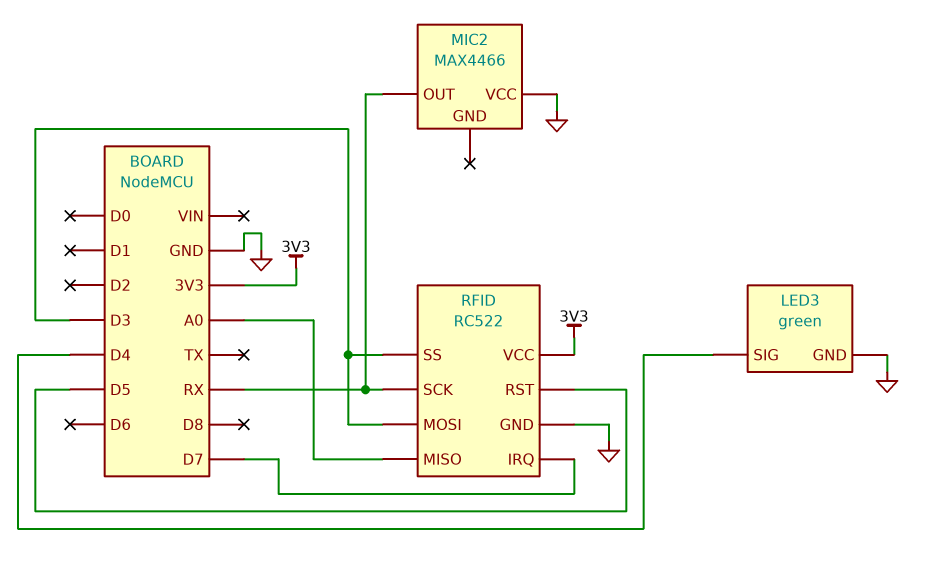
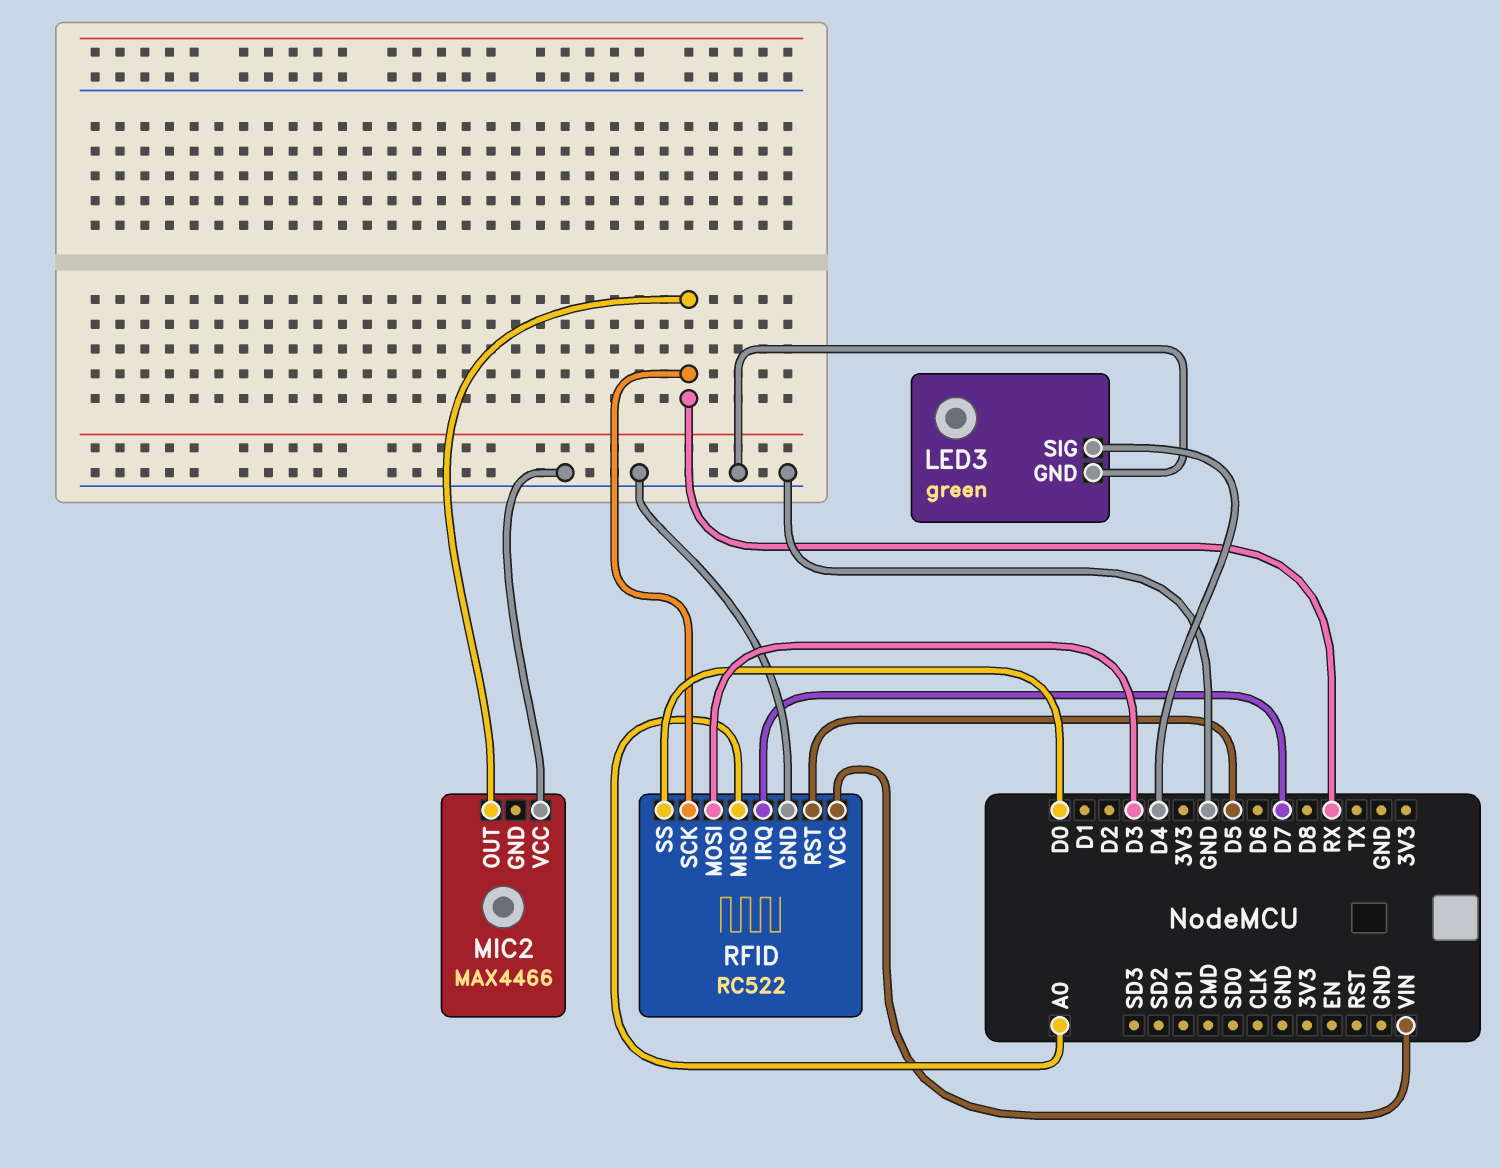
RFID pin SS: D3 -> D0
RFID pin VCC: 3V3 -> VIN

